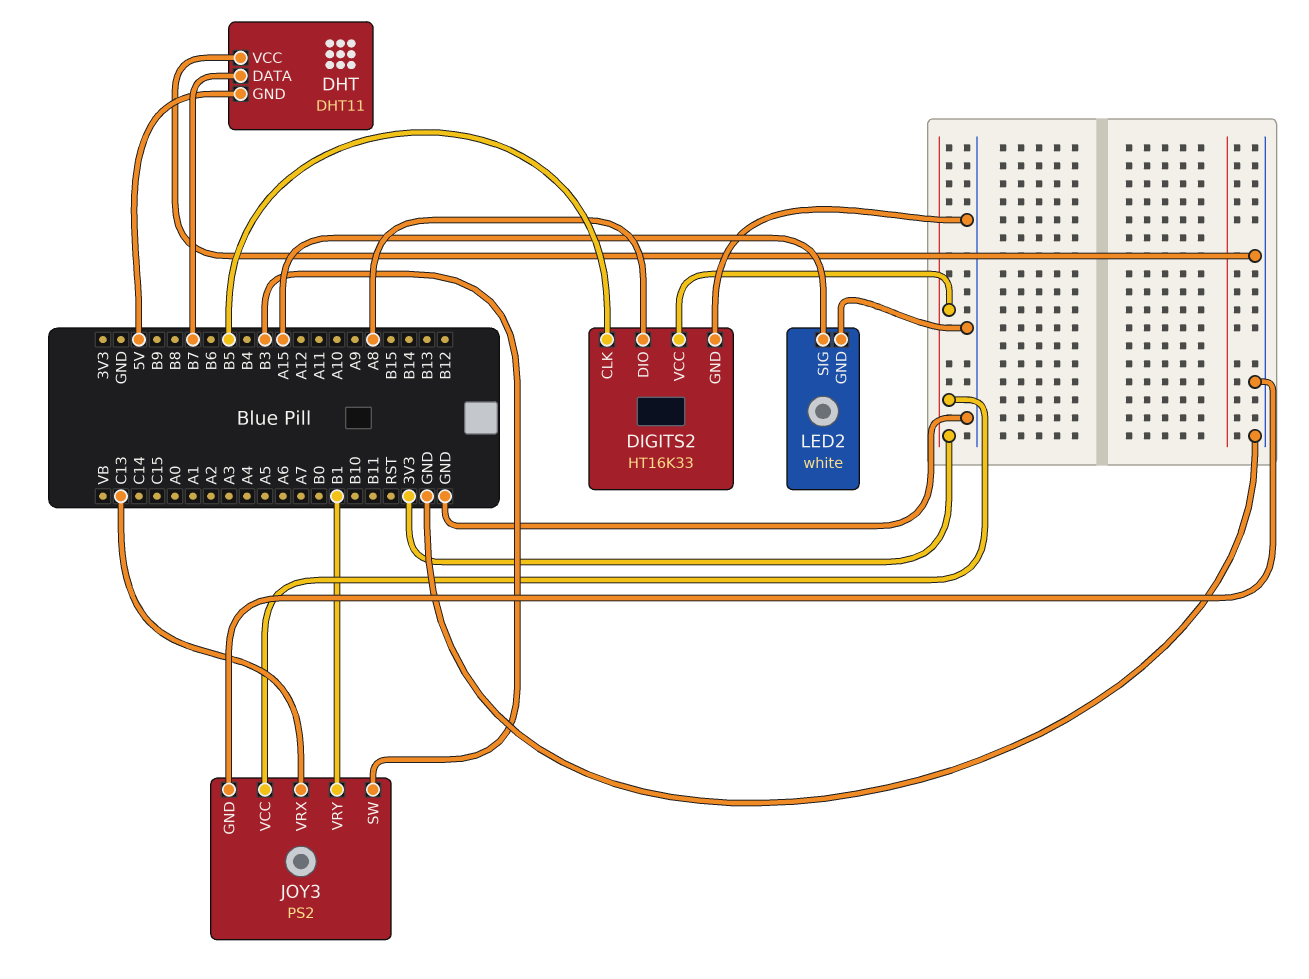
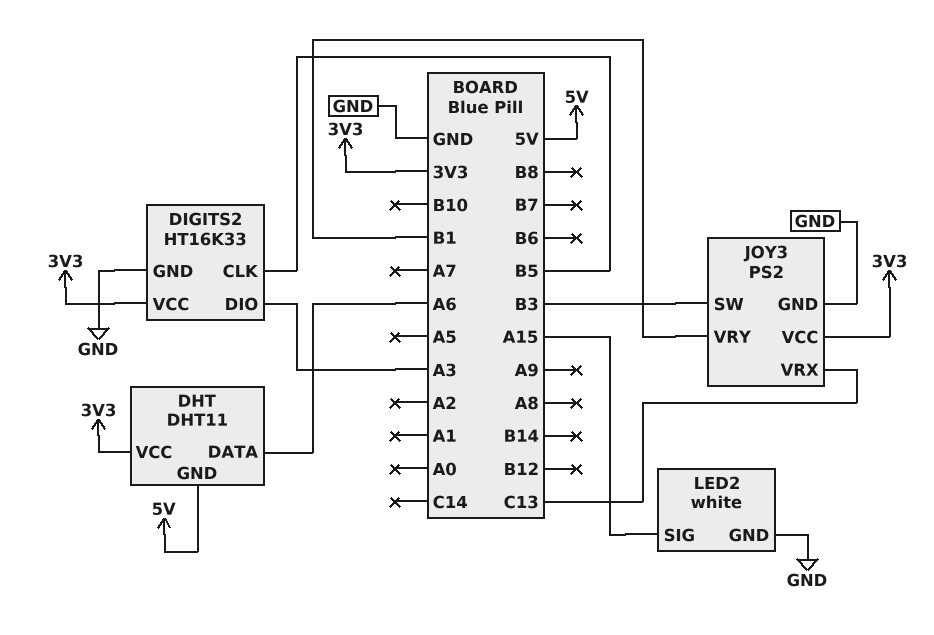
DHT pin DATA: B7 -> A6
DHT pin VCC: GND -> 3V3
DIGITS2 pin DIO: A8 -> A3

